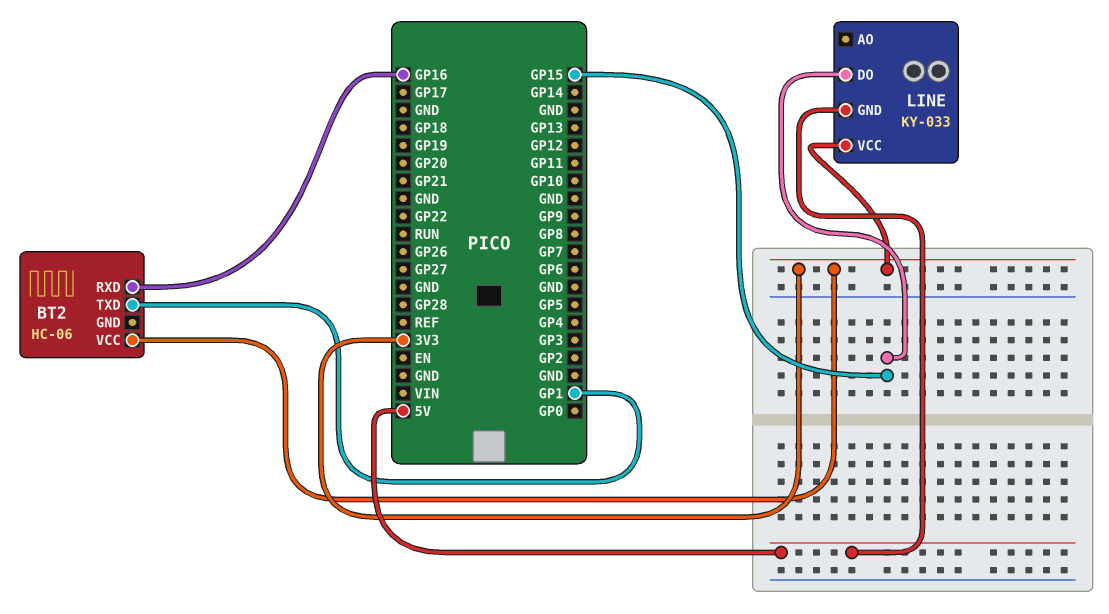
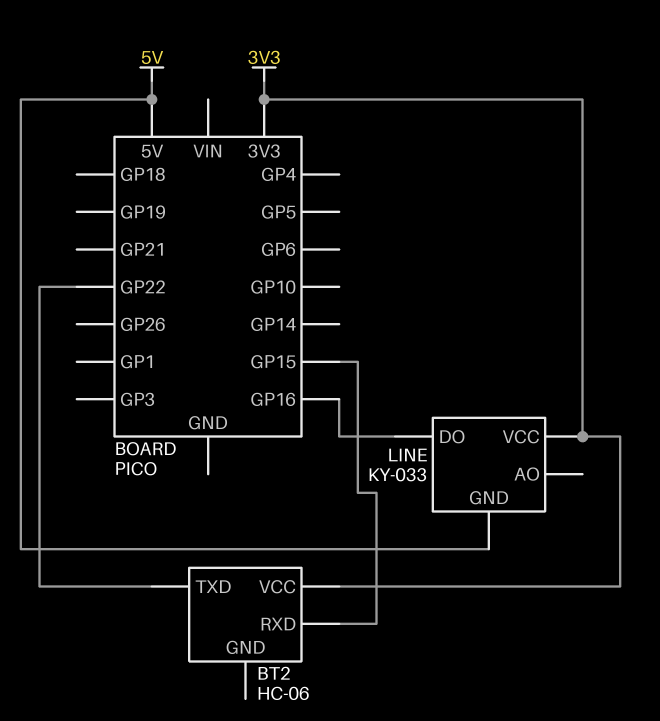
BT2 pin RXD: GP16 -> GP15
BT2 pin TXD: GP1 -> GP22
LINE pin DO: GP15 -> GP16

